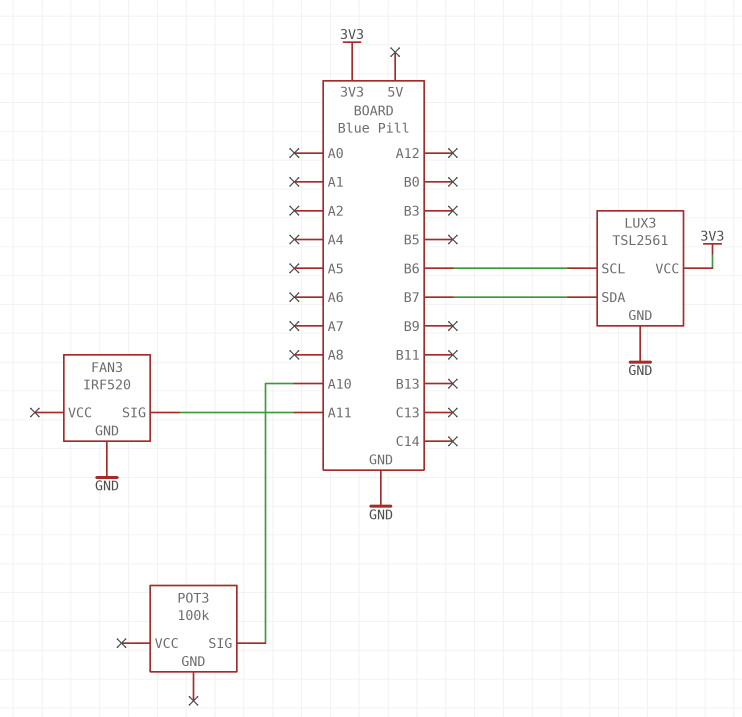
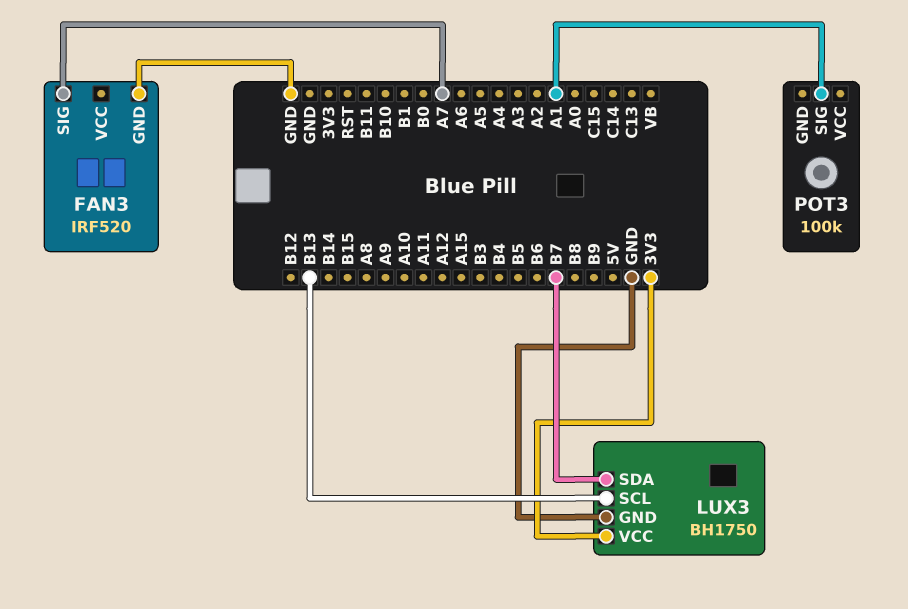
FAN3 pin SIG: A11 -> A7
LUX3: TSL2561 -> BH1750
LUX3 pin SCL: B6 -> B13
POT3 pin SIG: A10 -> A1

